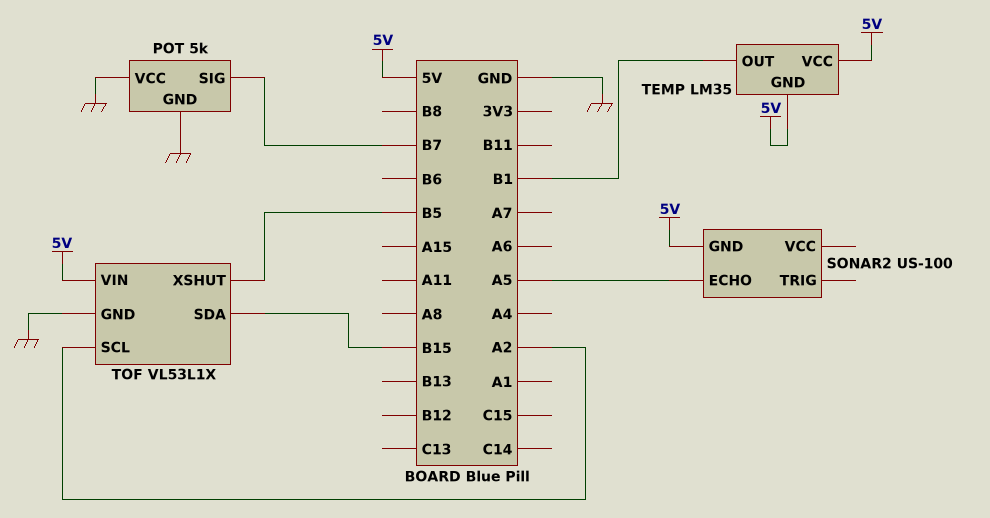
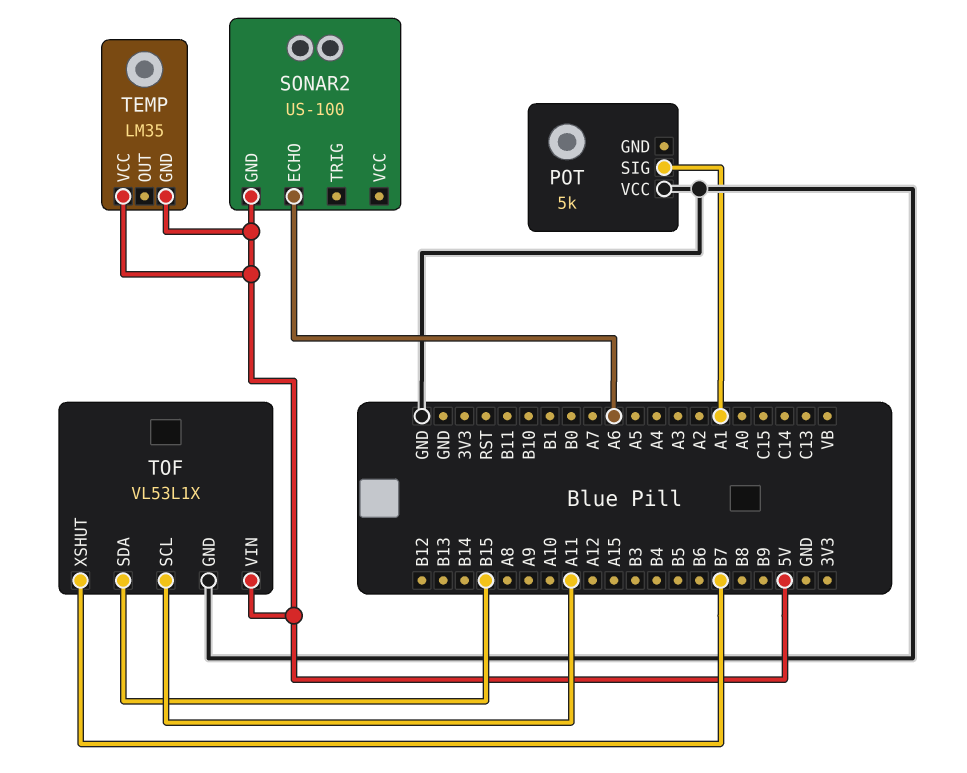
POT pin GND: GND -> none
POT pin SIG: B7 -> A1
SONAR2 pin ECHO: A5 -> A6
TEMP pin OUT: B1 -> none
TOF pin SCL: A2 -> A11
TOF pin XSHUT: B5 -> B7

